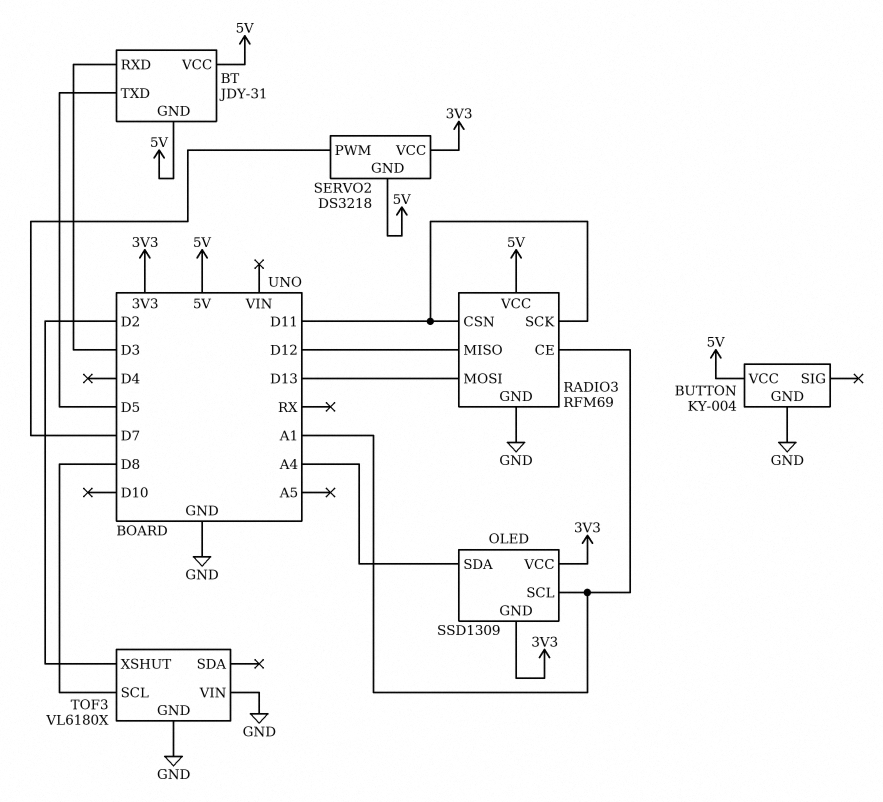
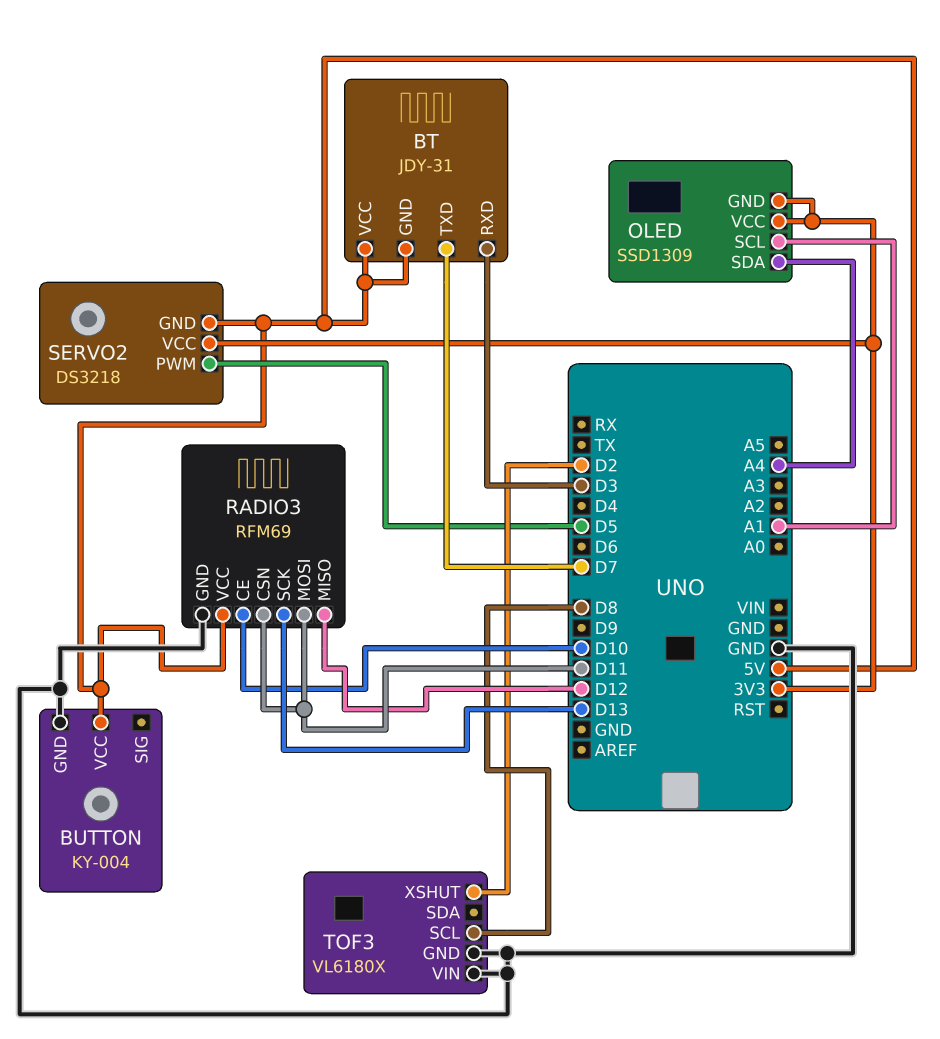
BT pin TXD: D5 -> D7
RADIO3 pin CE: A1 -> D10
RADIO3 pin MOSI: D13 -> D11
RADIO3 pin SCK: D11 -> D13
SERVO2 pin PWM: D7 -> D5

